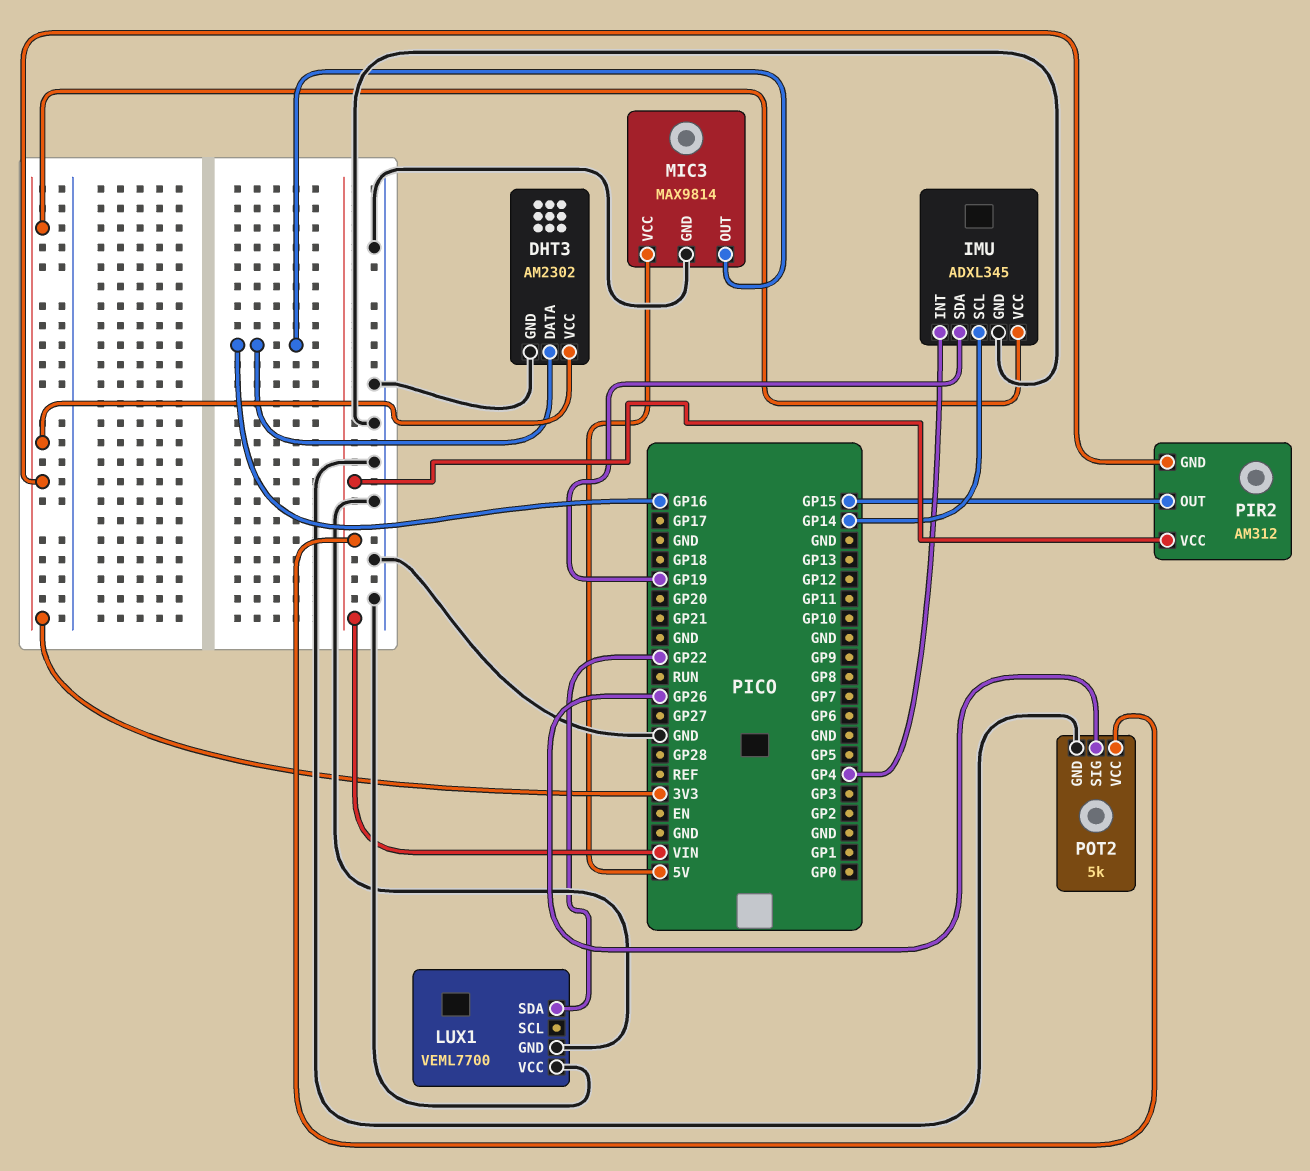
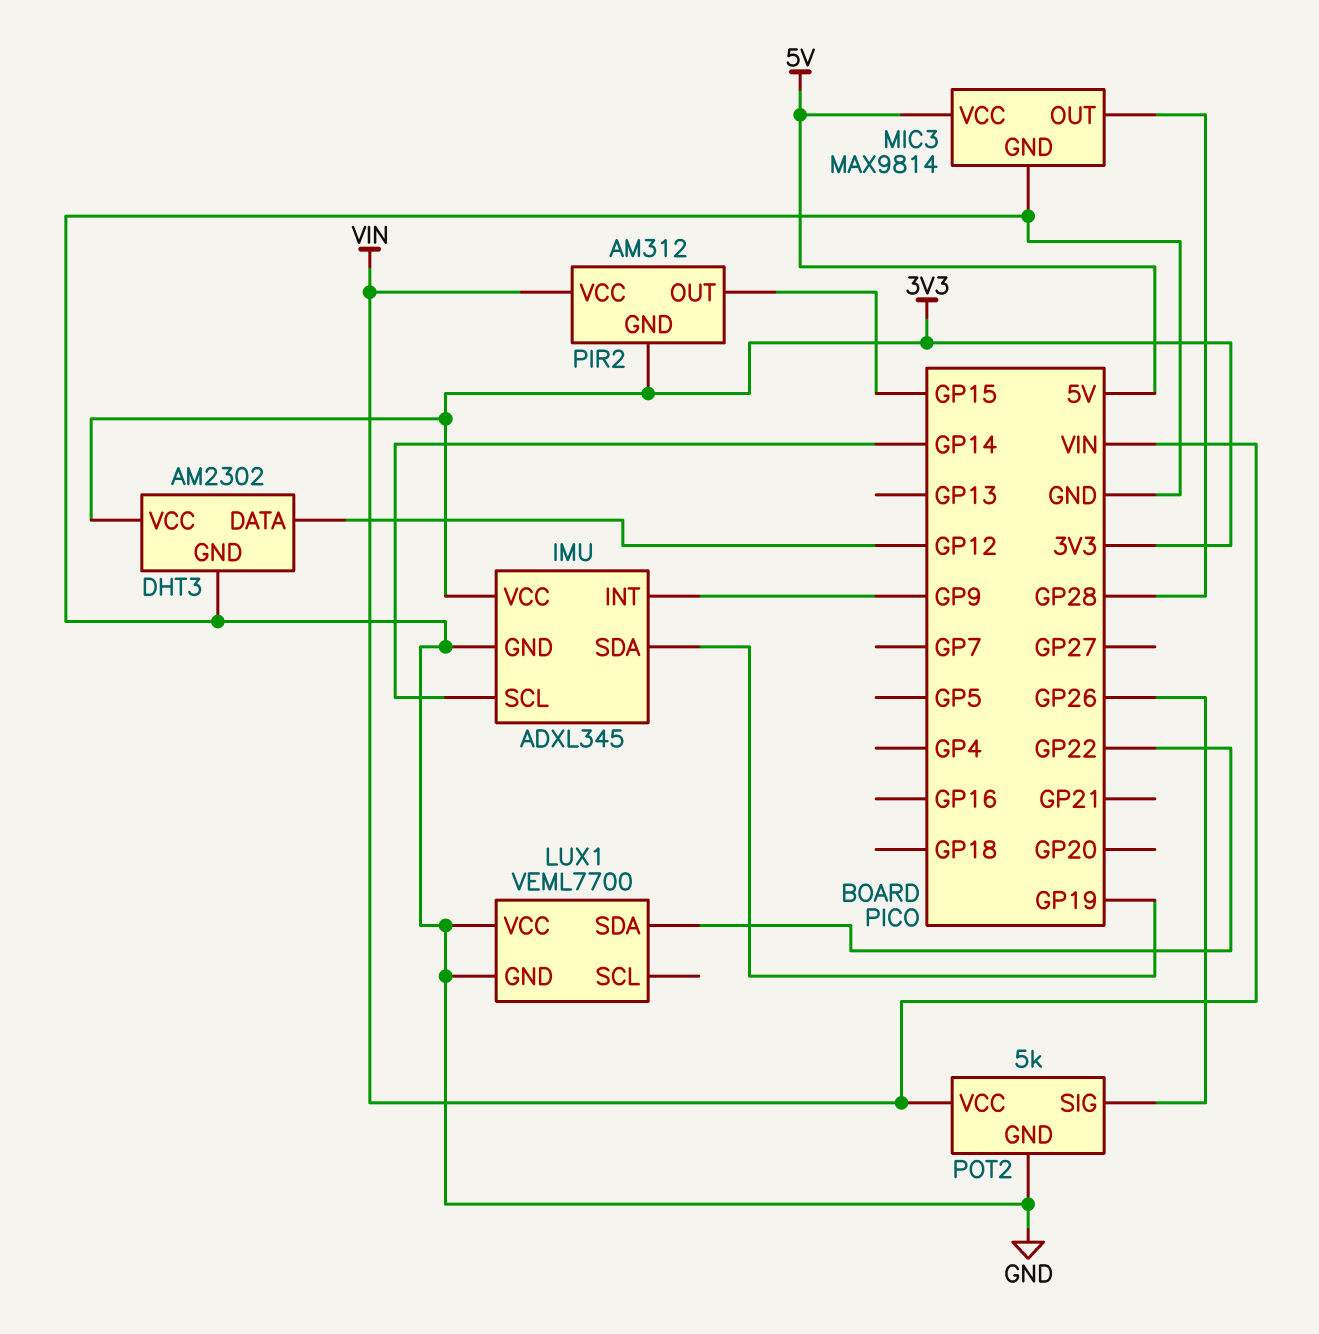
DHT3 pin DATA: GP16 -> GP12
IMU pin INT: GP4 -> GP9
MIC3 pin OUT: GP16 -> GP28

